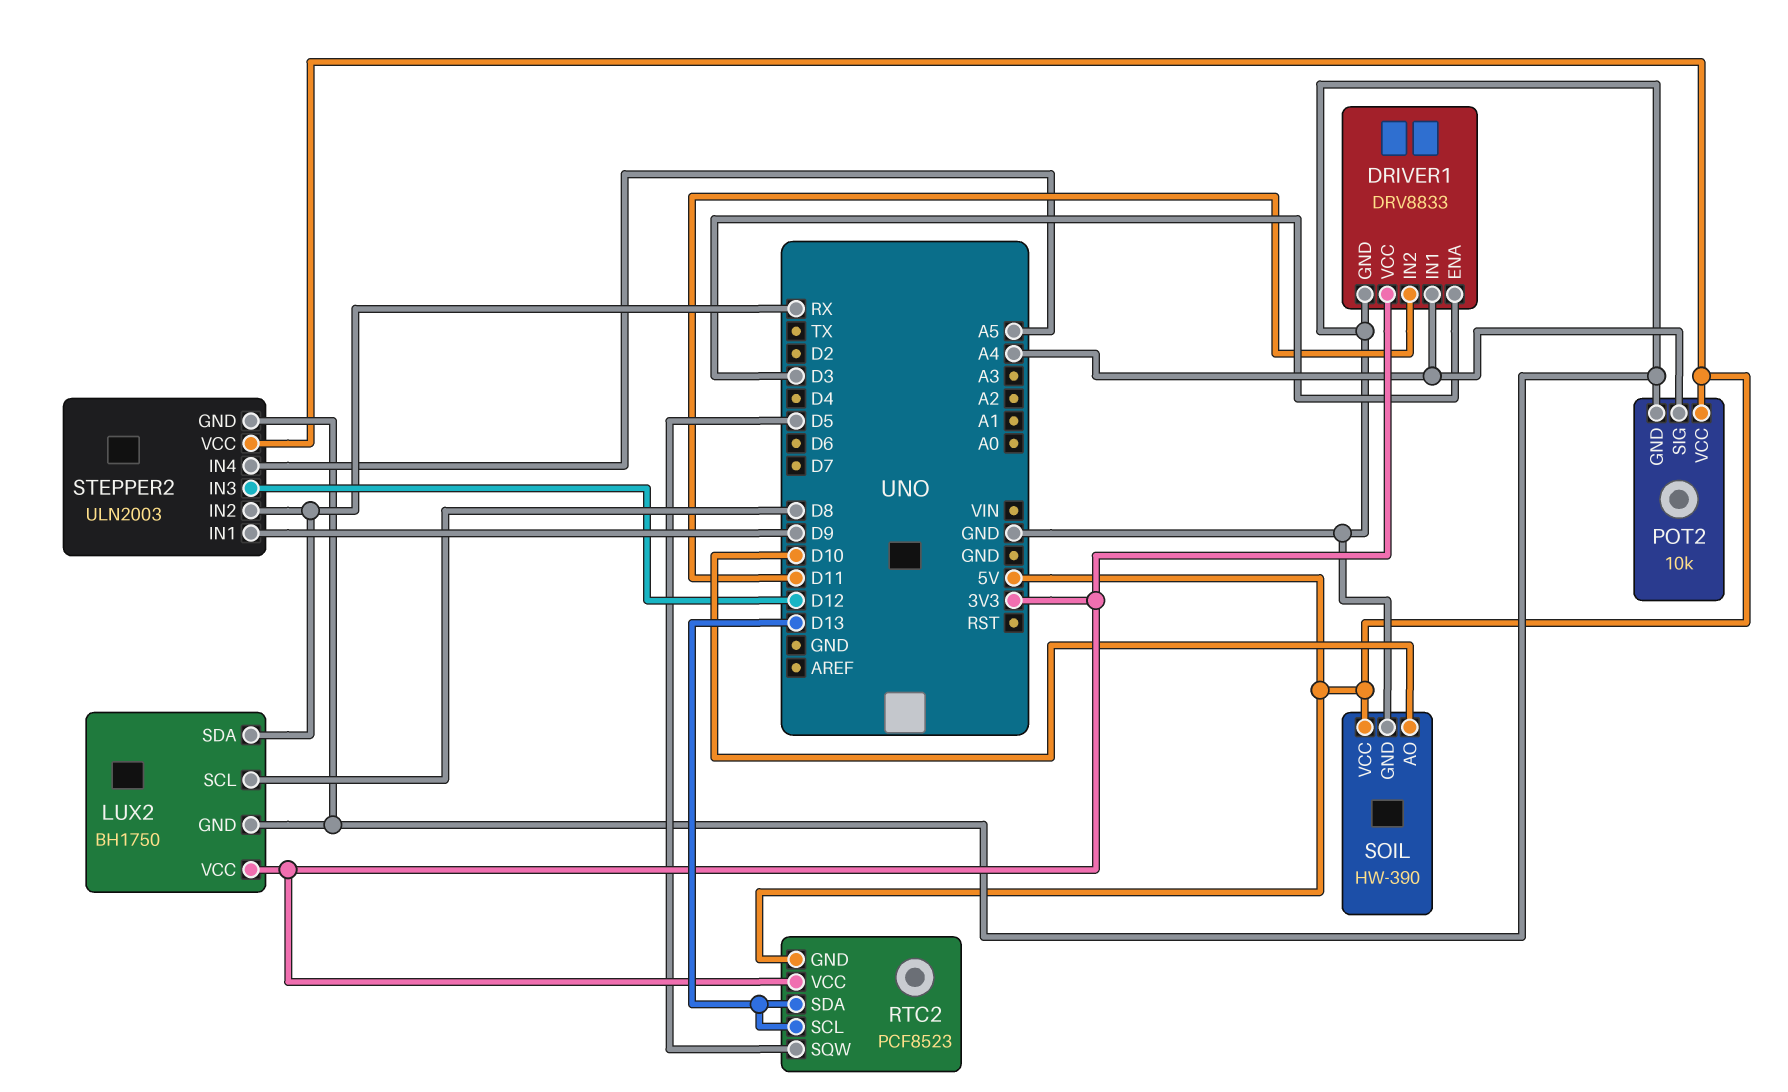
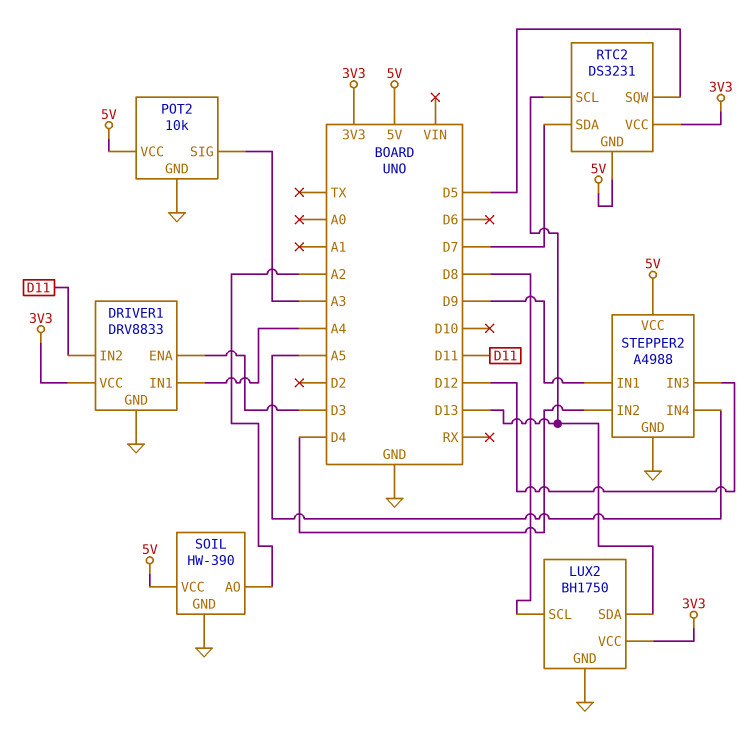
LUX2 pin SDA: RX -> D13
POT2 pin SIG: A4 -> A3
RTC2: PCF8523 -> DS3231
RTC2 pin SDA: D13 -> D7
SOIL pin AO: D10 -> A2
STEPPER2: ULN2003 -> A4988
STEPPER2 pin IN2: RX -> D4

